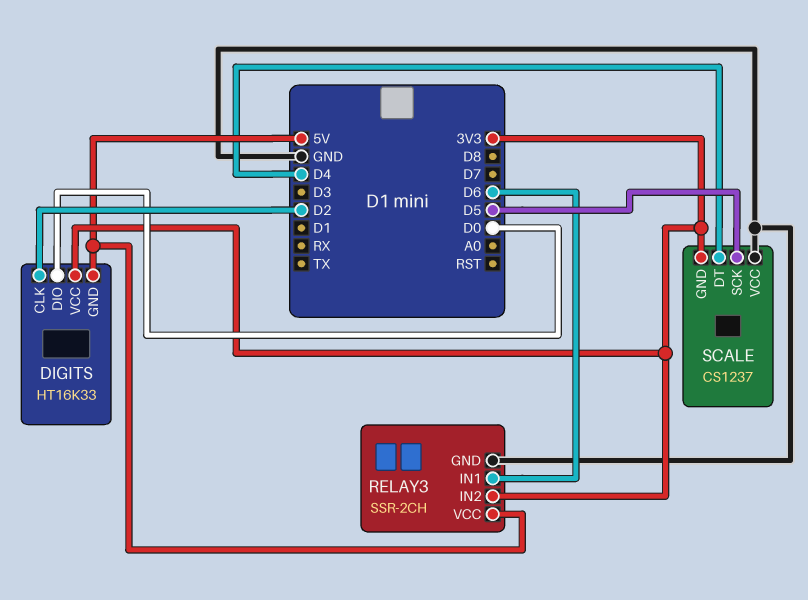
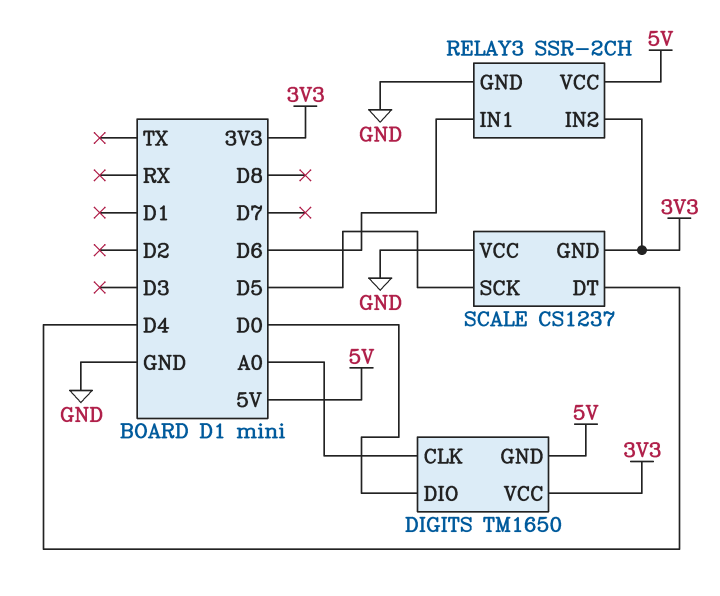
DIGITS: HT16K33 -> TM1650
DIGITS pin CLK: D2 -> A0

